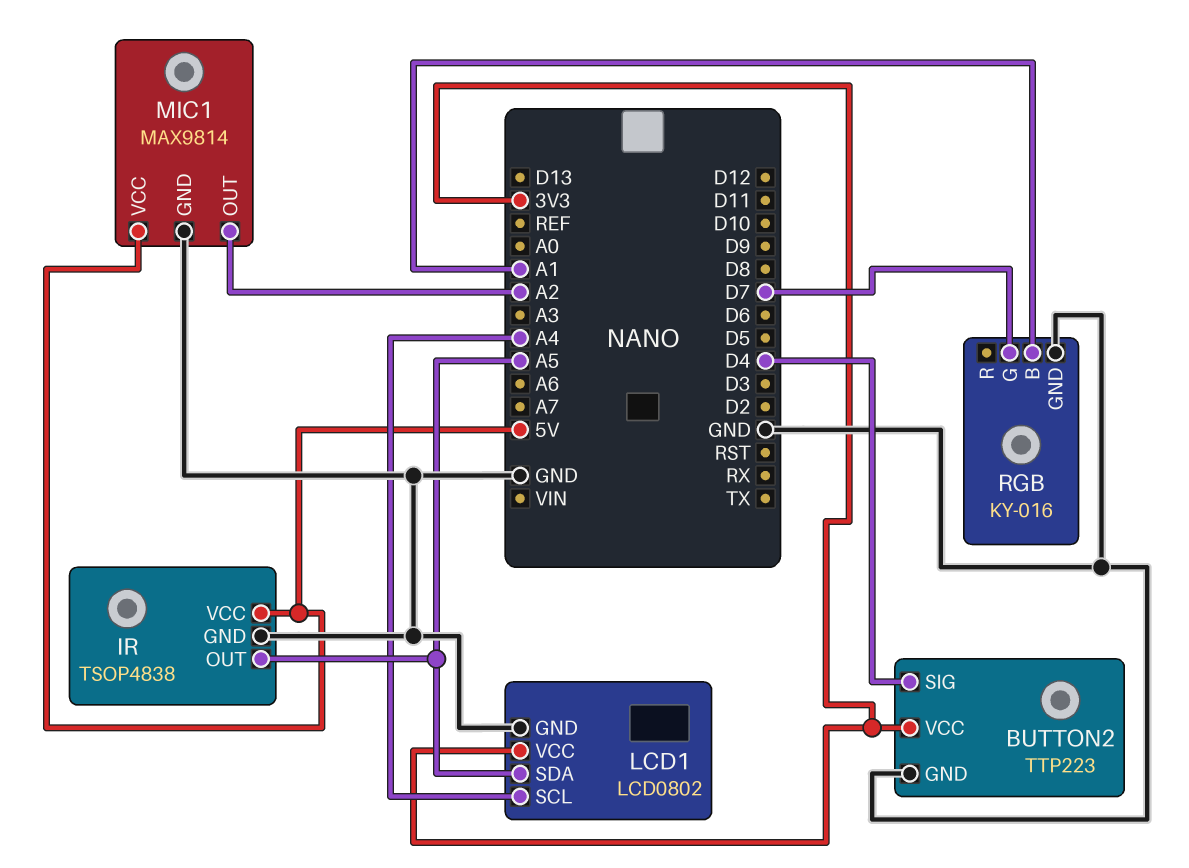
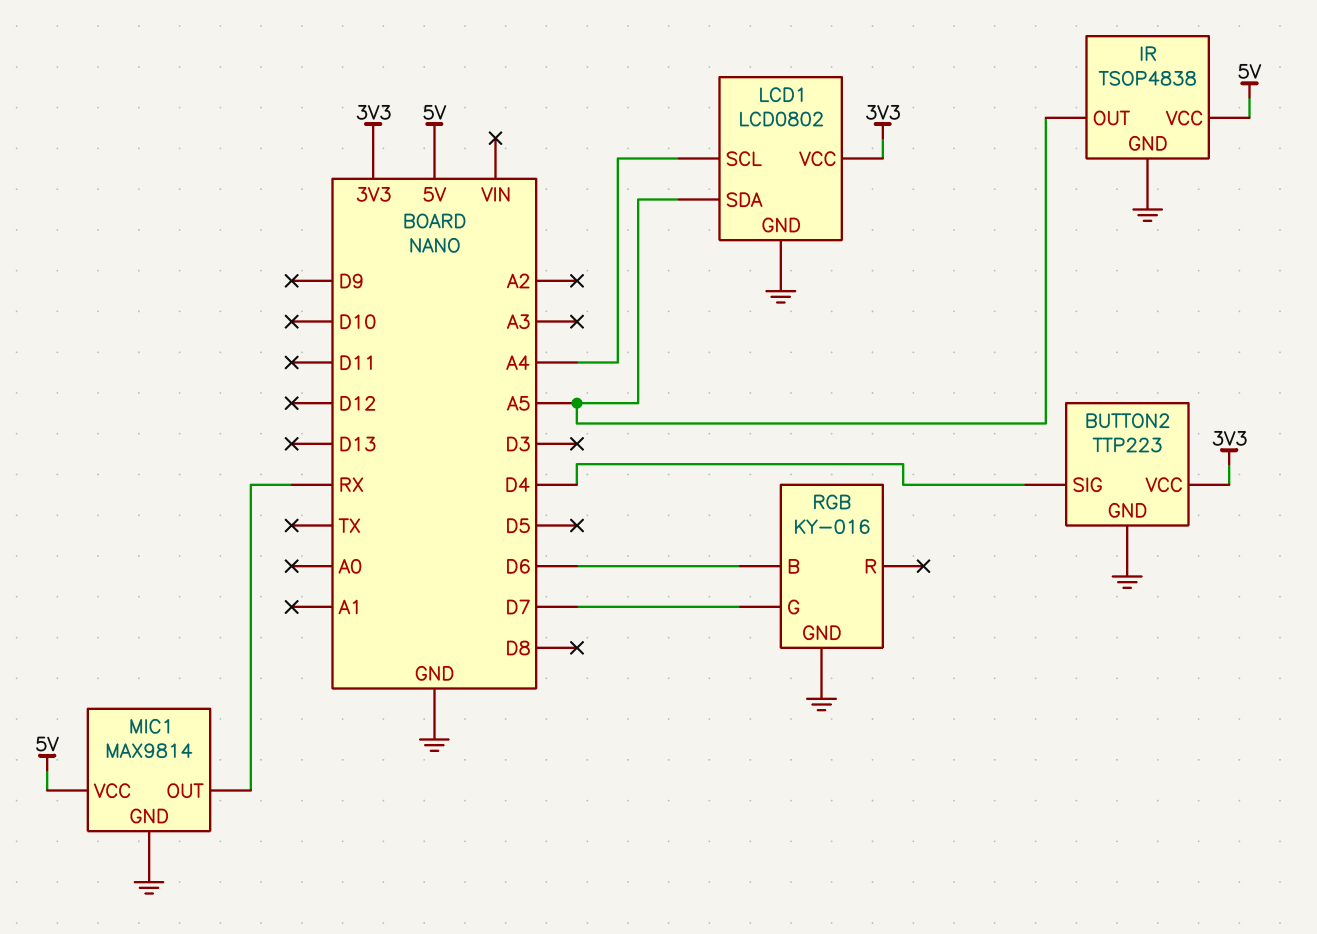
MIC1 pin OUT: A2 -> RX
RGB pin B: A1 -> D6

